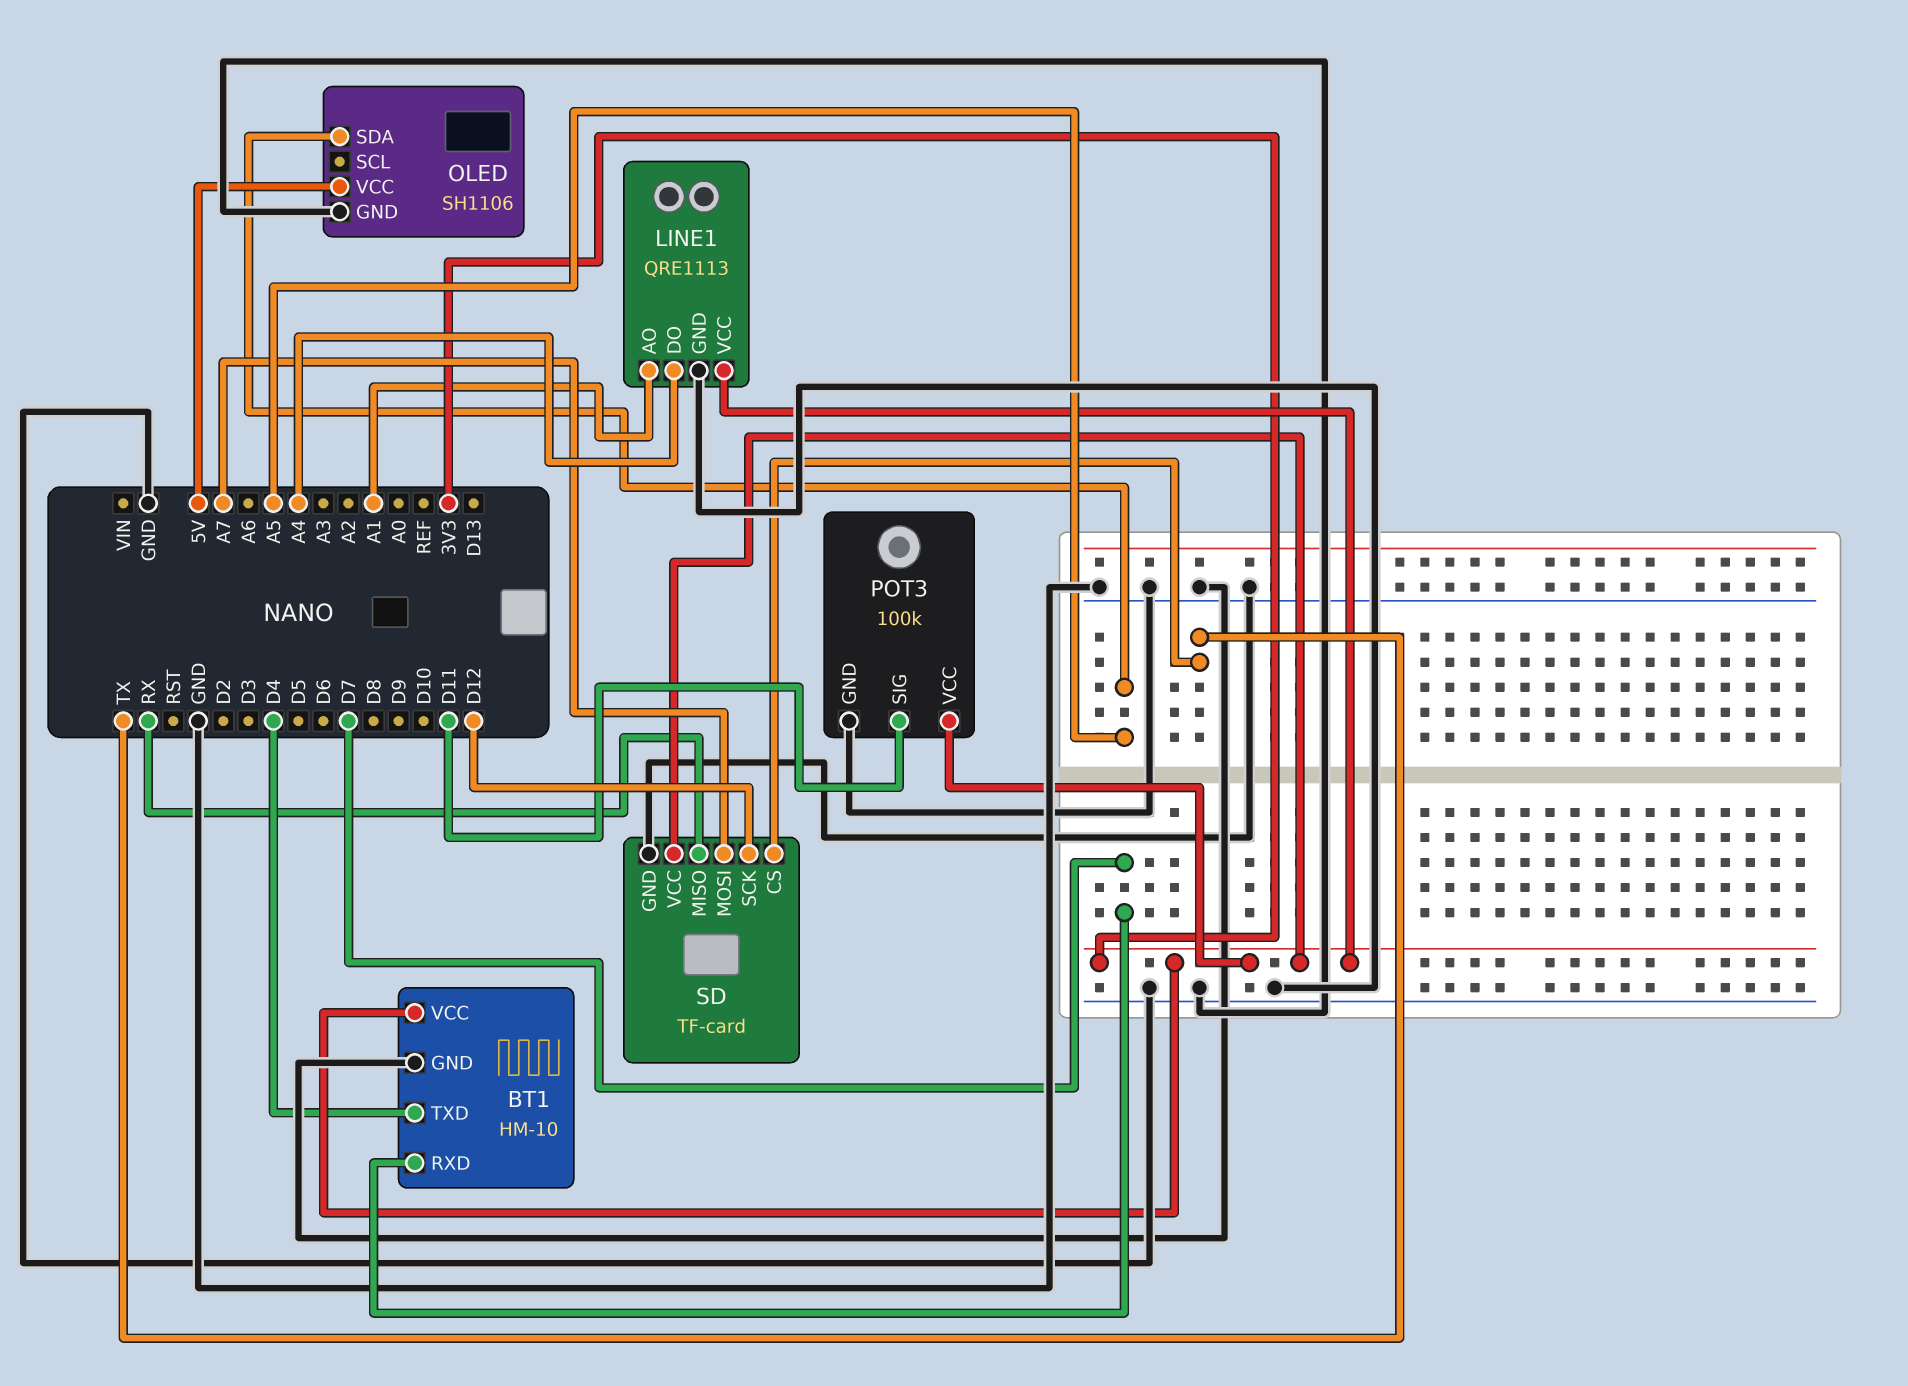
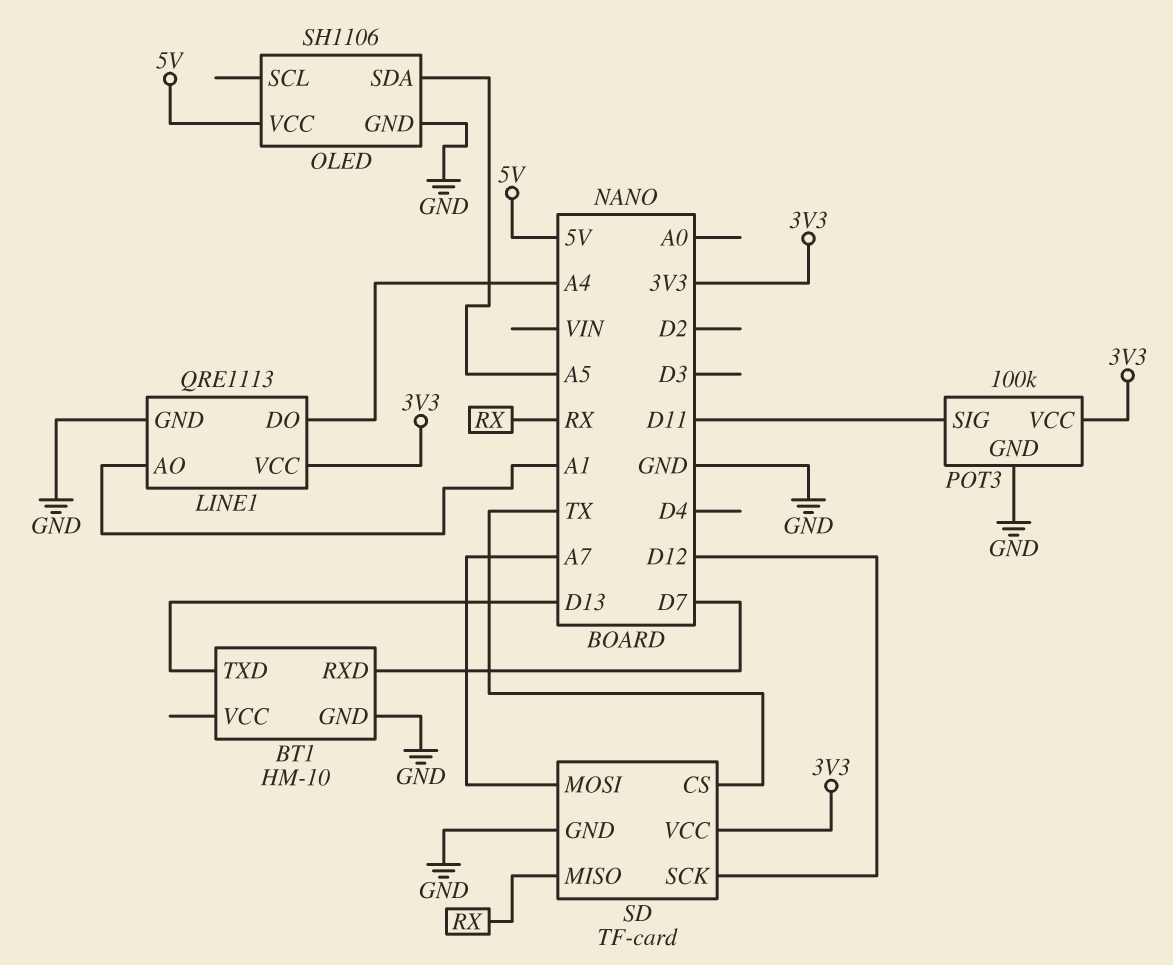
BT1 pin TXD: D4 -> D13
BT1 pin VCC: 3V3 -> none

